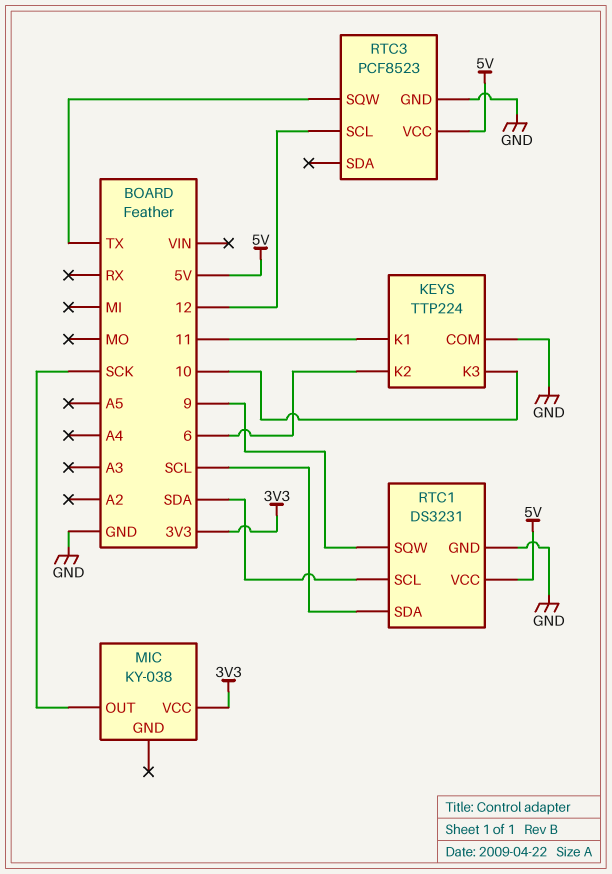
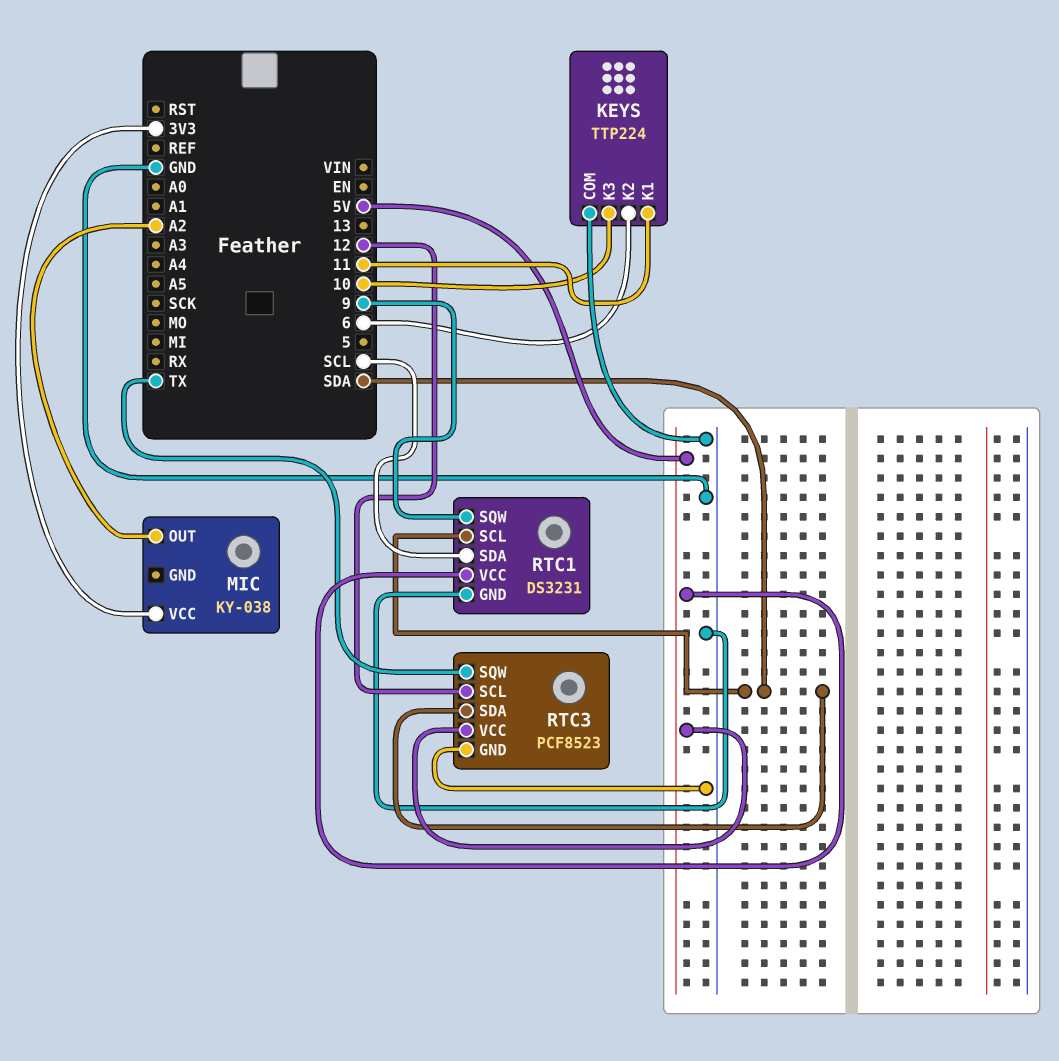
MIC pin OUT: SCK -> A2
RTC3 pin SDA: none -> SDA

